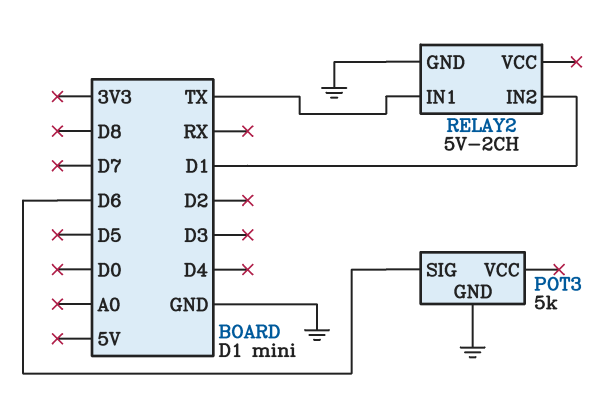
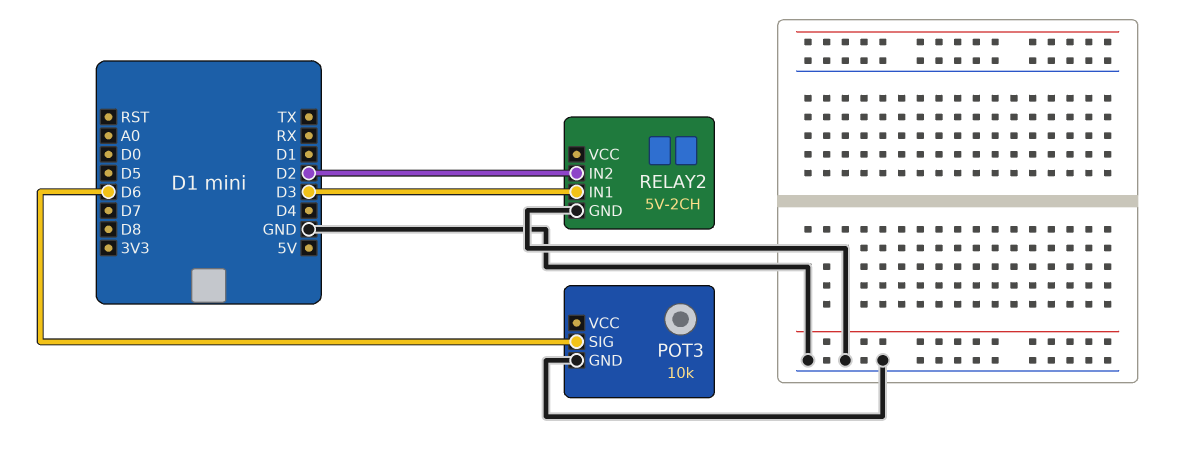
POT3: 5k -> 10k
RELAY2 pin IN1: TX -> D3
RELAY2 pin IN2: D1 -> D2

